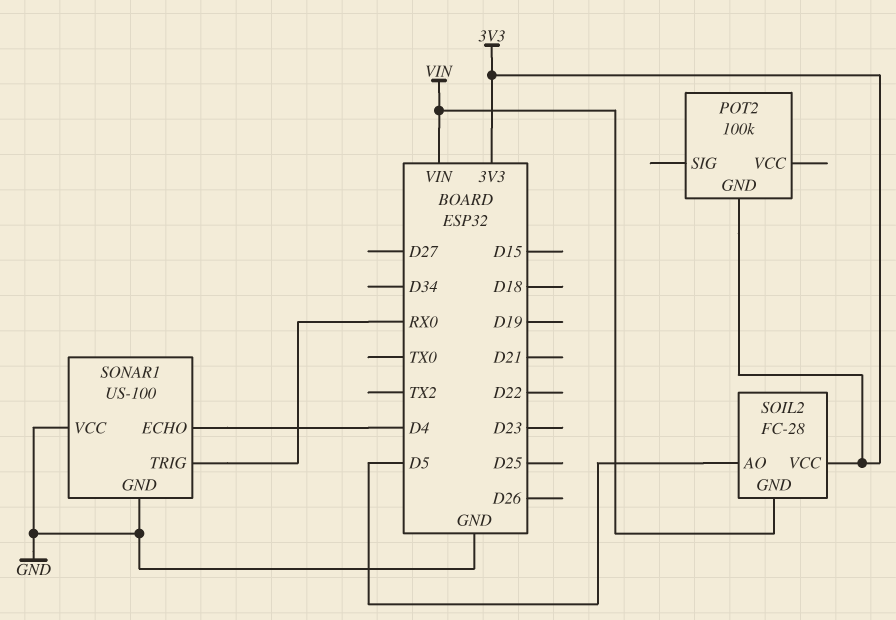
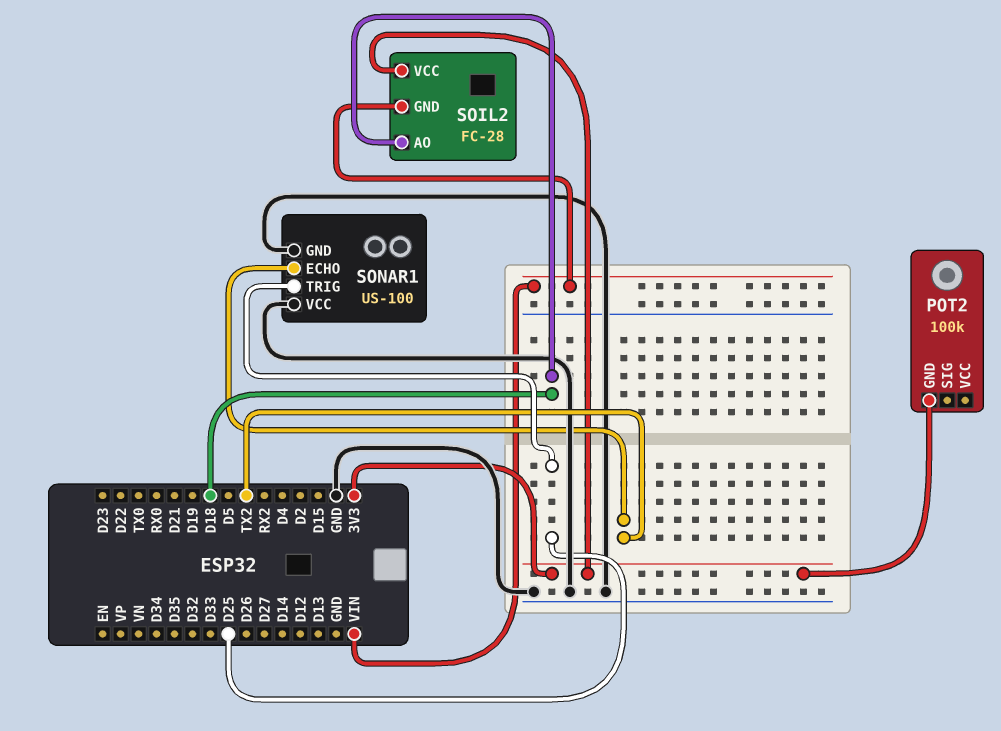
SOIL2 pin AO: D5 -> D18
SONAR1 pin ECHO: D4 -> TX2
SONAR1 pin TRIG: RX0 -> D25

